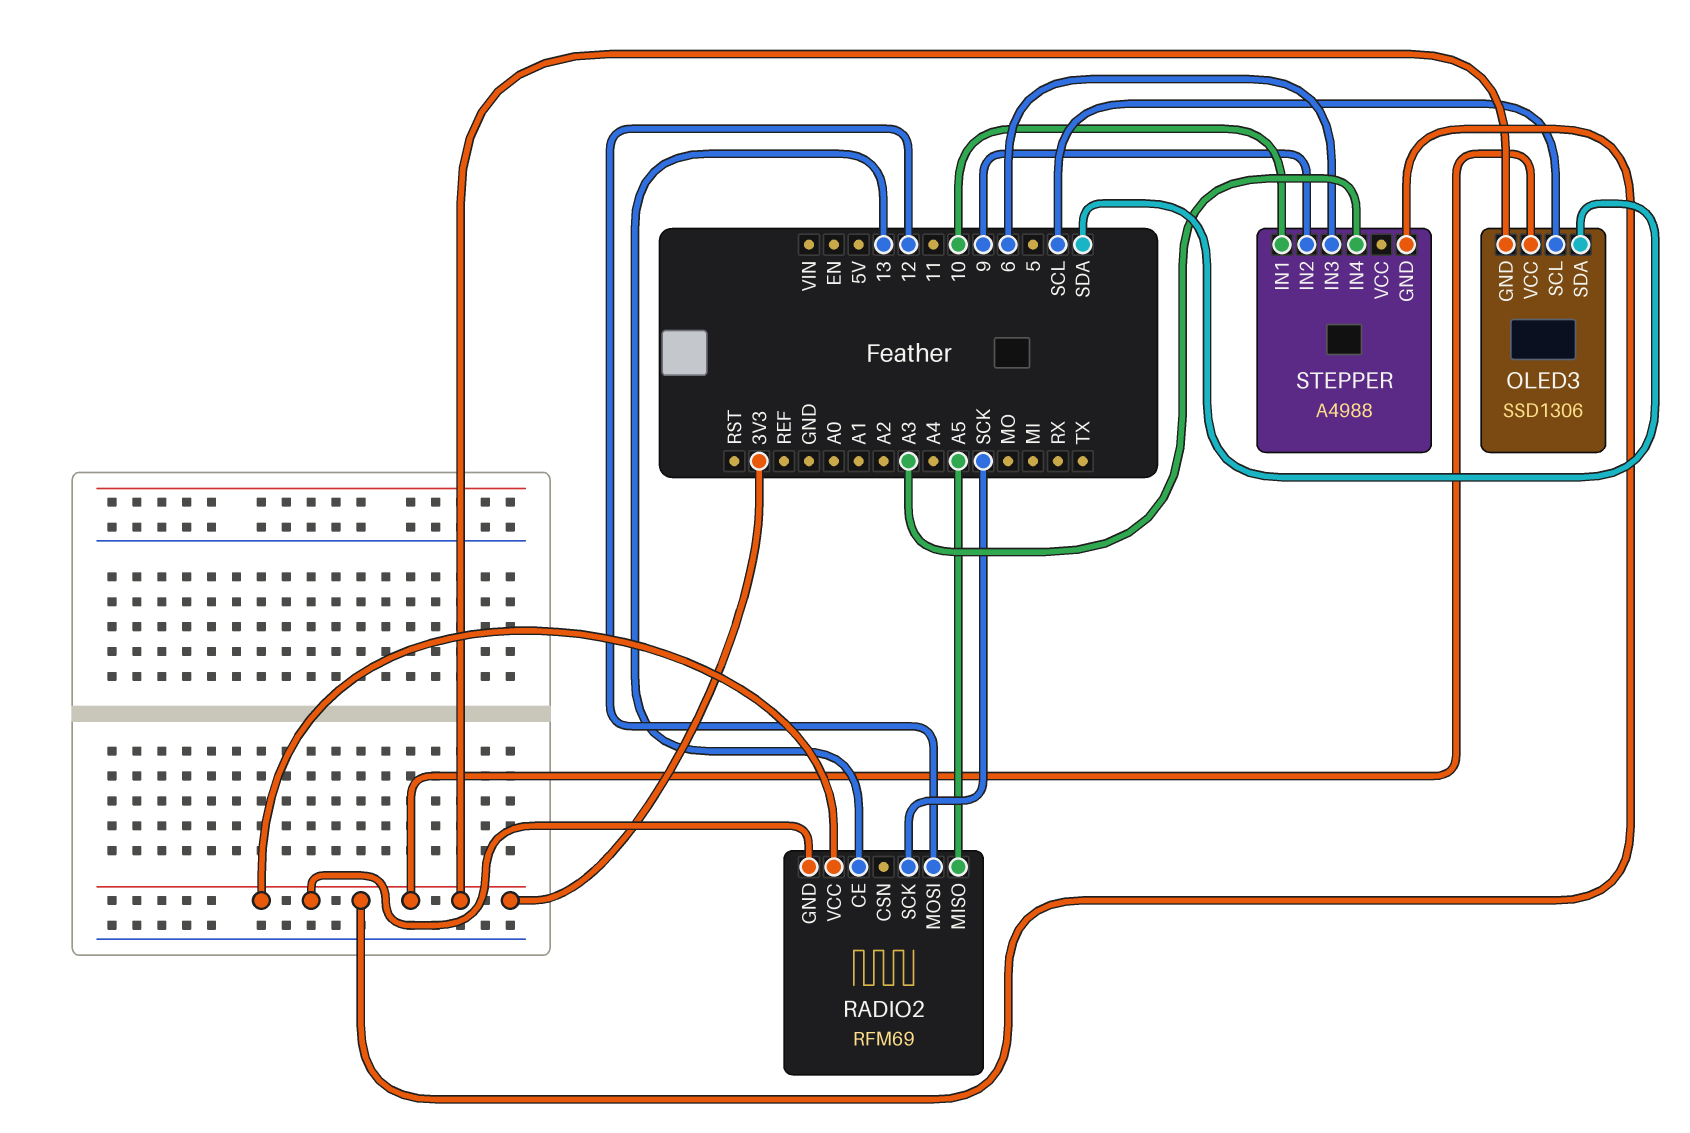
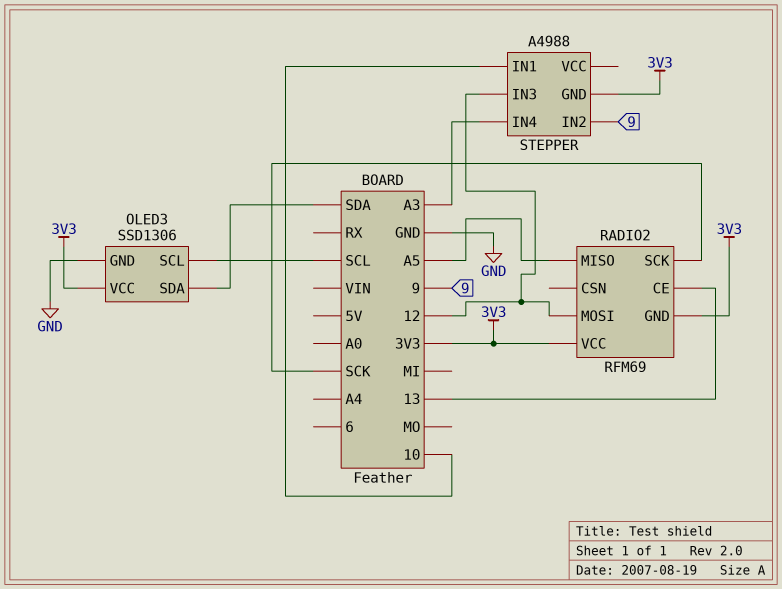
OLED3 pin GND: 3V3 -> GND
STEPPER pin IN3: 6 -> 12

